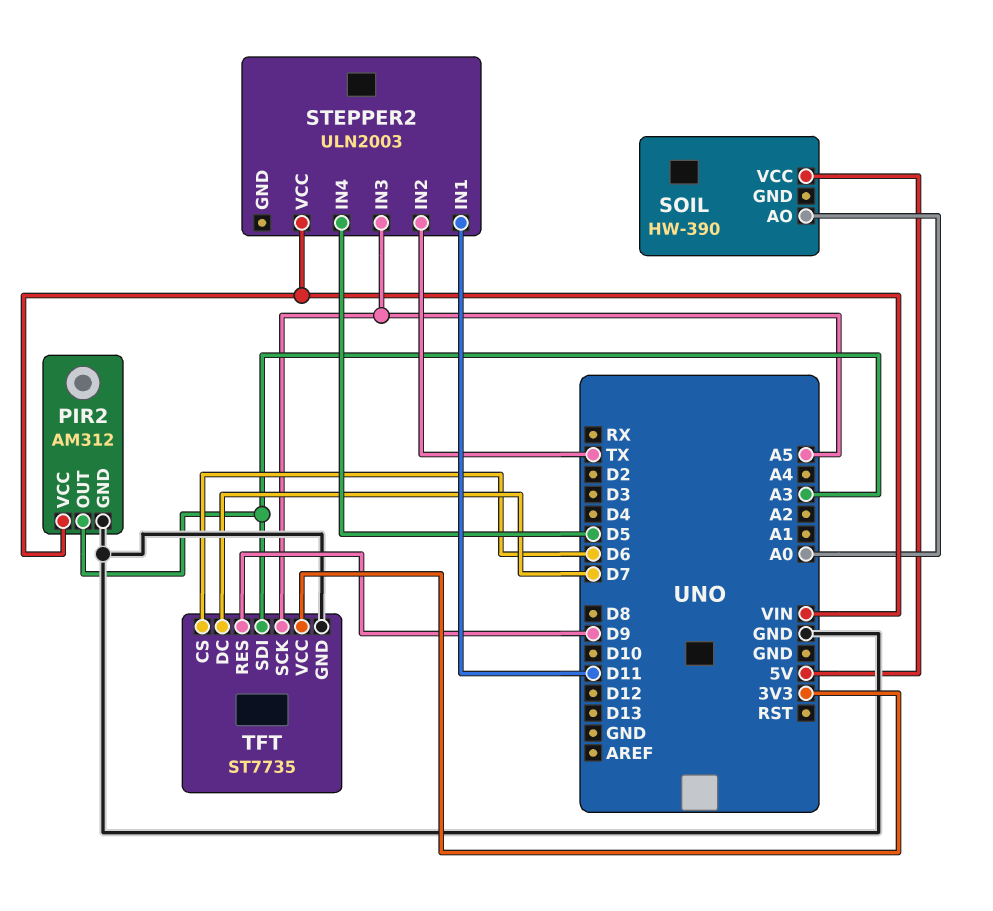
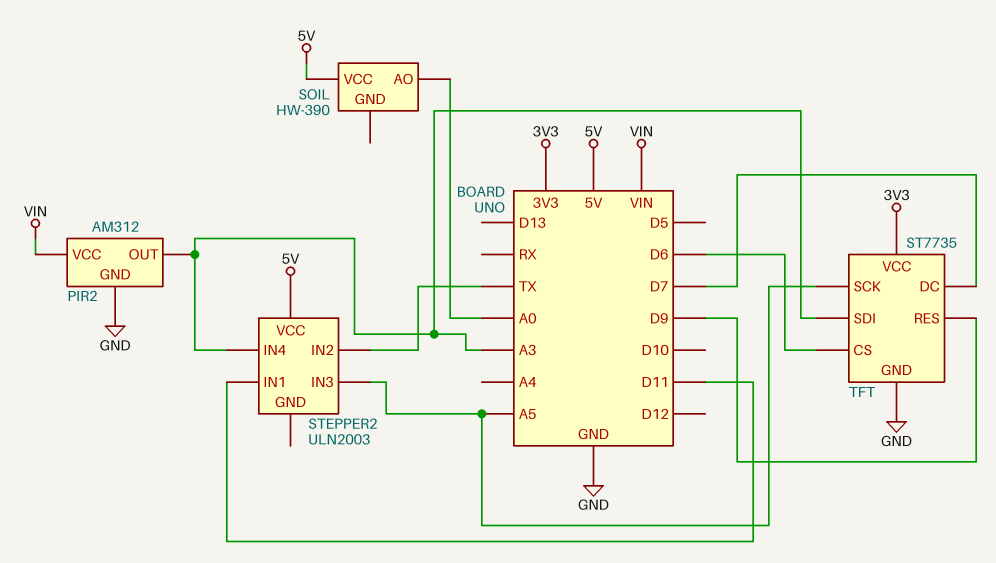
STEPPER2 pin IN4: D5 -> A3
STEPPER2 pin VCC: VIN -> 5V

